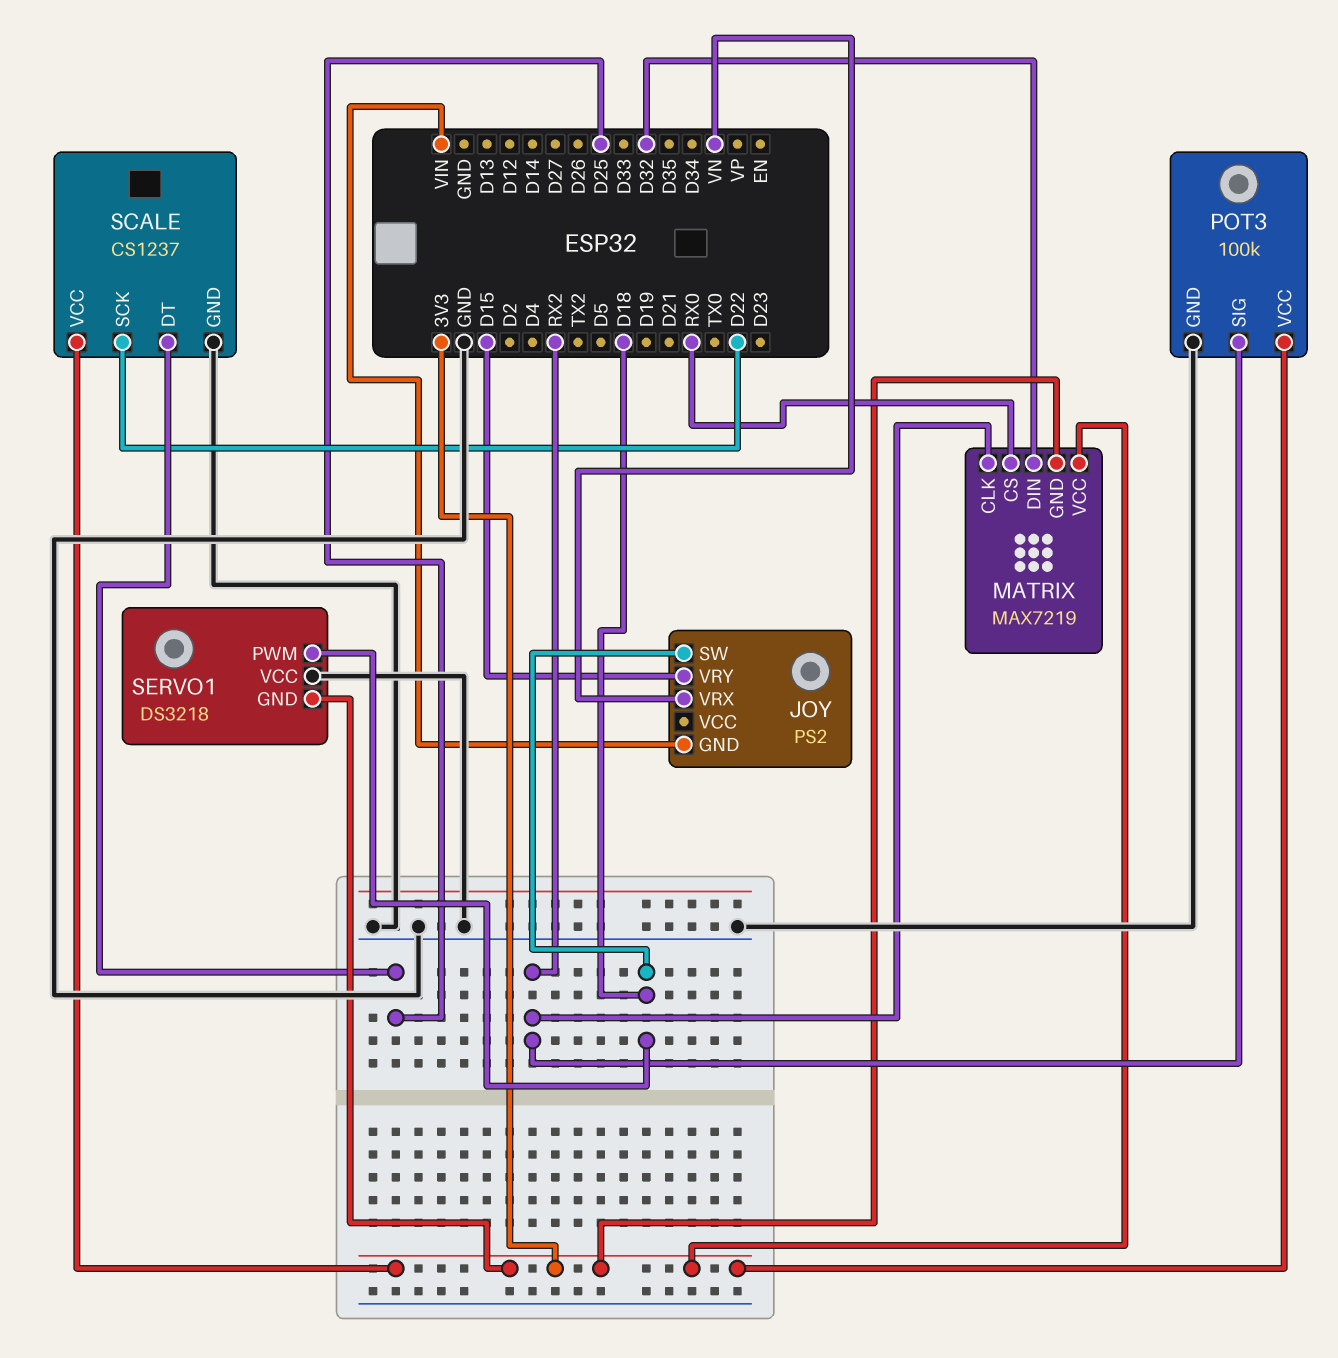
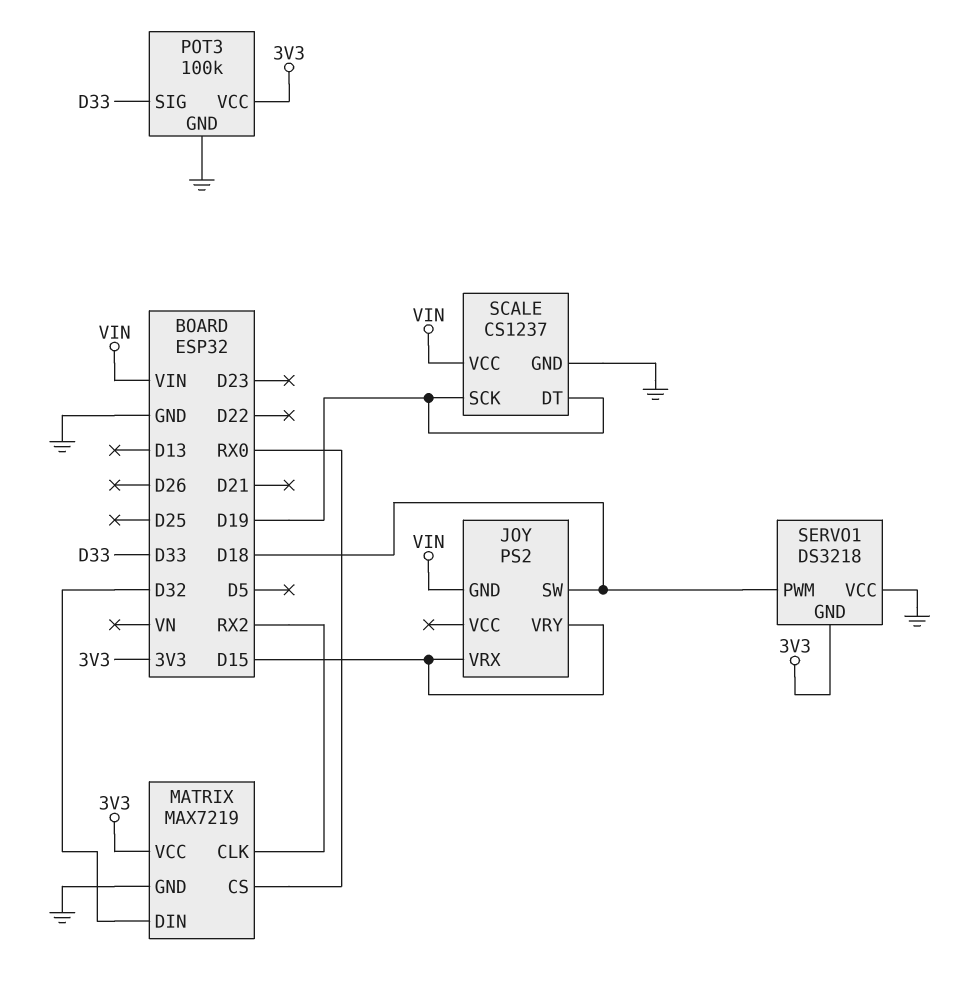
JOY pin VRX: VN -> D15
MATRIX pin GND: 3V3 -> GND
POT3 pin SIG: RX2 -> D33
SCALE pin DT: D25 -> D19
SCALE pin SCK: D22 -> D19
SCALE pin VCC: 3V3 -> VIN

